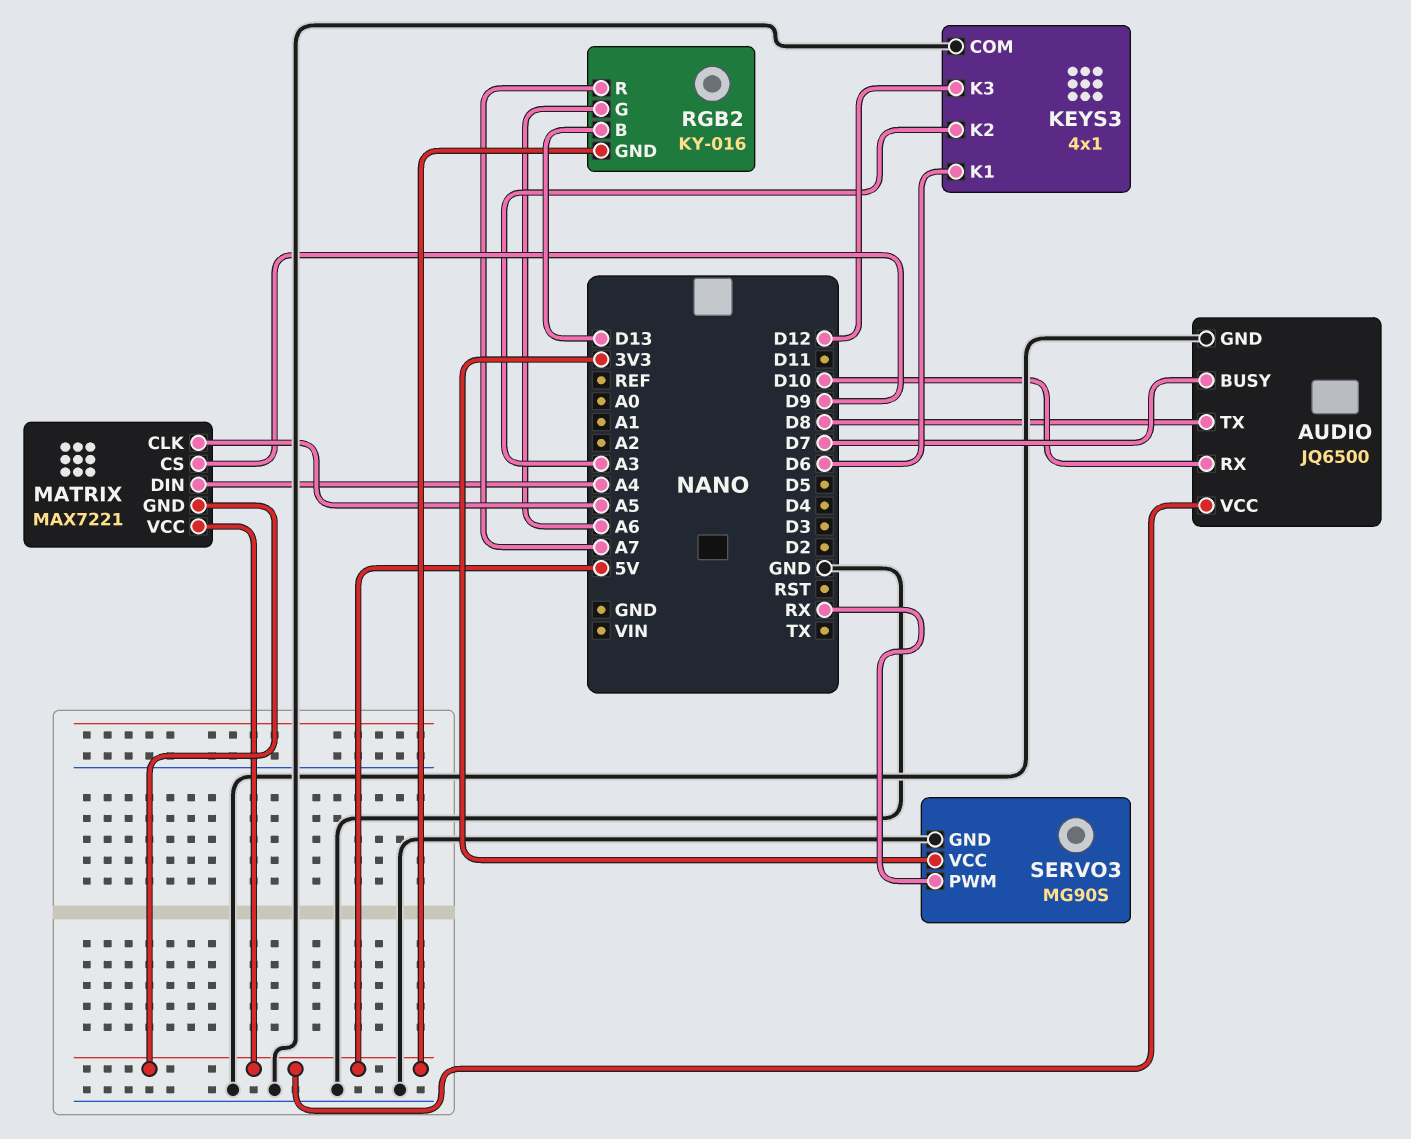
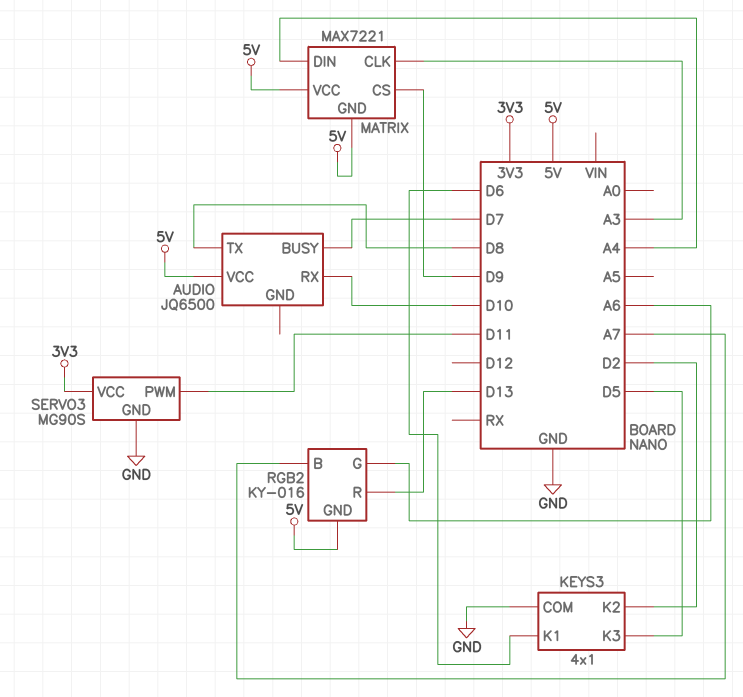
AUDIO pin GND: GND -> none
KEYS3 pin K2: A3 -> D2
KEYS3 pin K3: D12 -> D5
MATRIX pin CLK: A5 -> A3
RGB2 pin B: D13 -> A7
RGB2 pin R: A7 -> D13
SERVO3 pin PWM: RX -> D11

